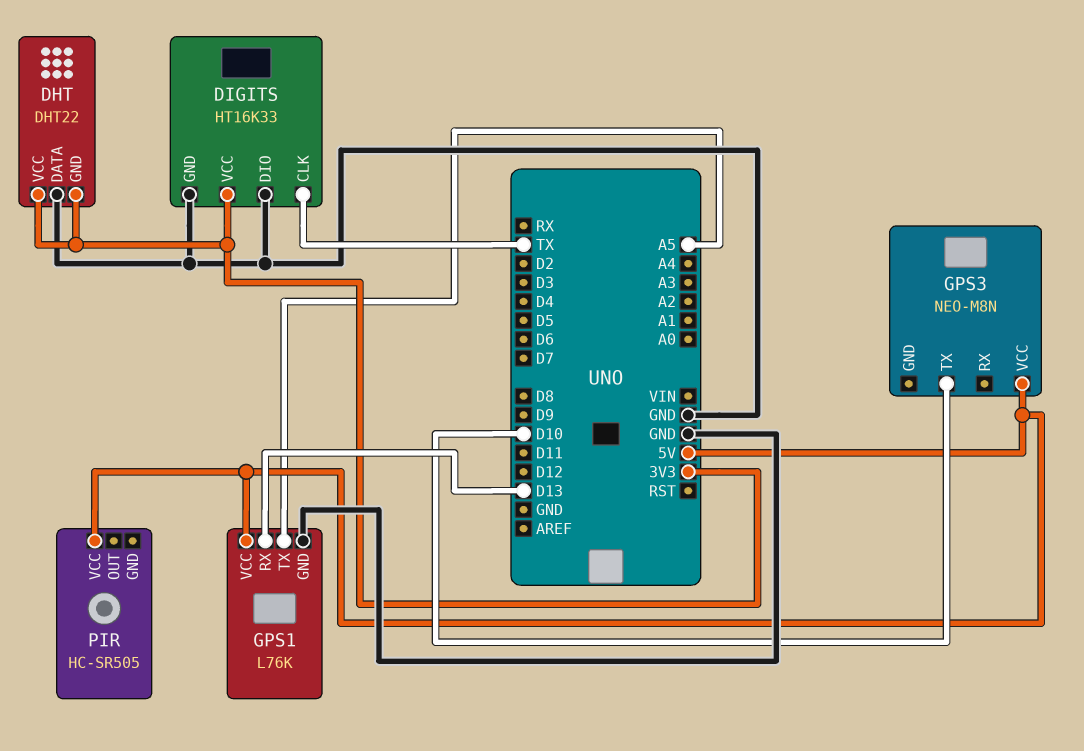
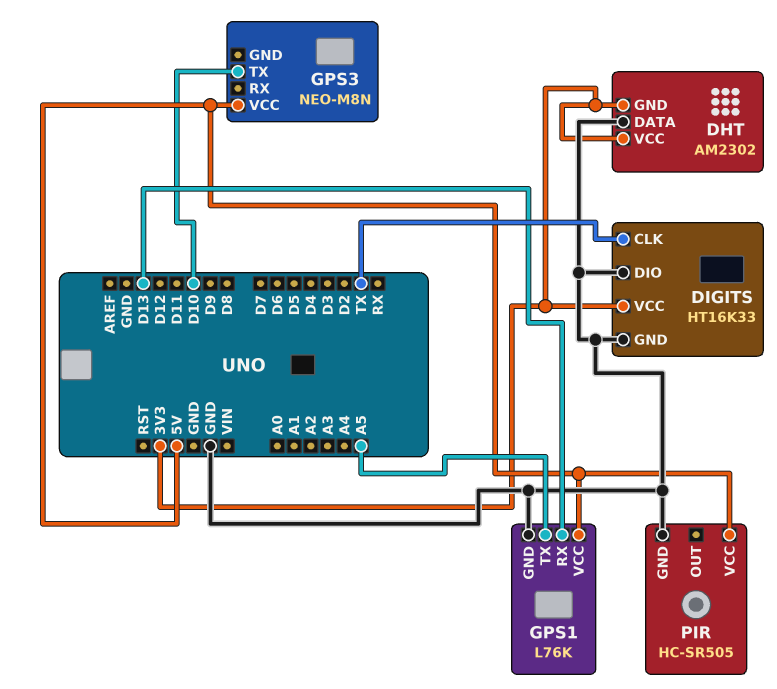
DHT: DHT22 -> AM2302
PIR pin GND: none -> GND

